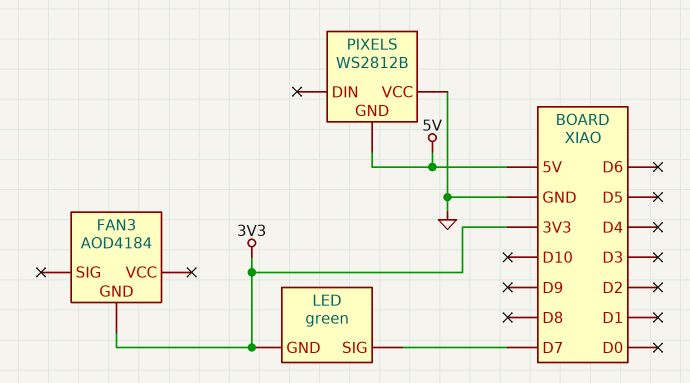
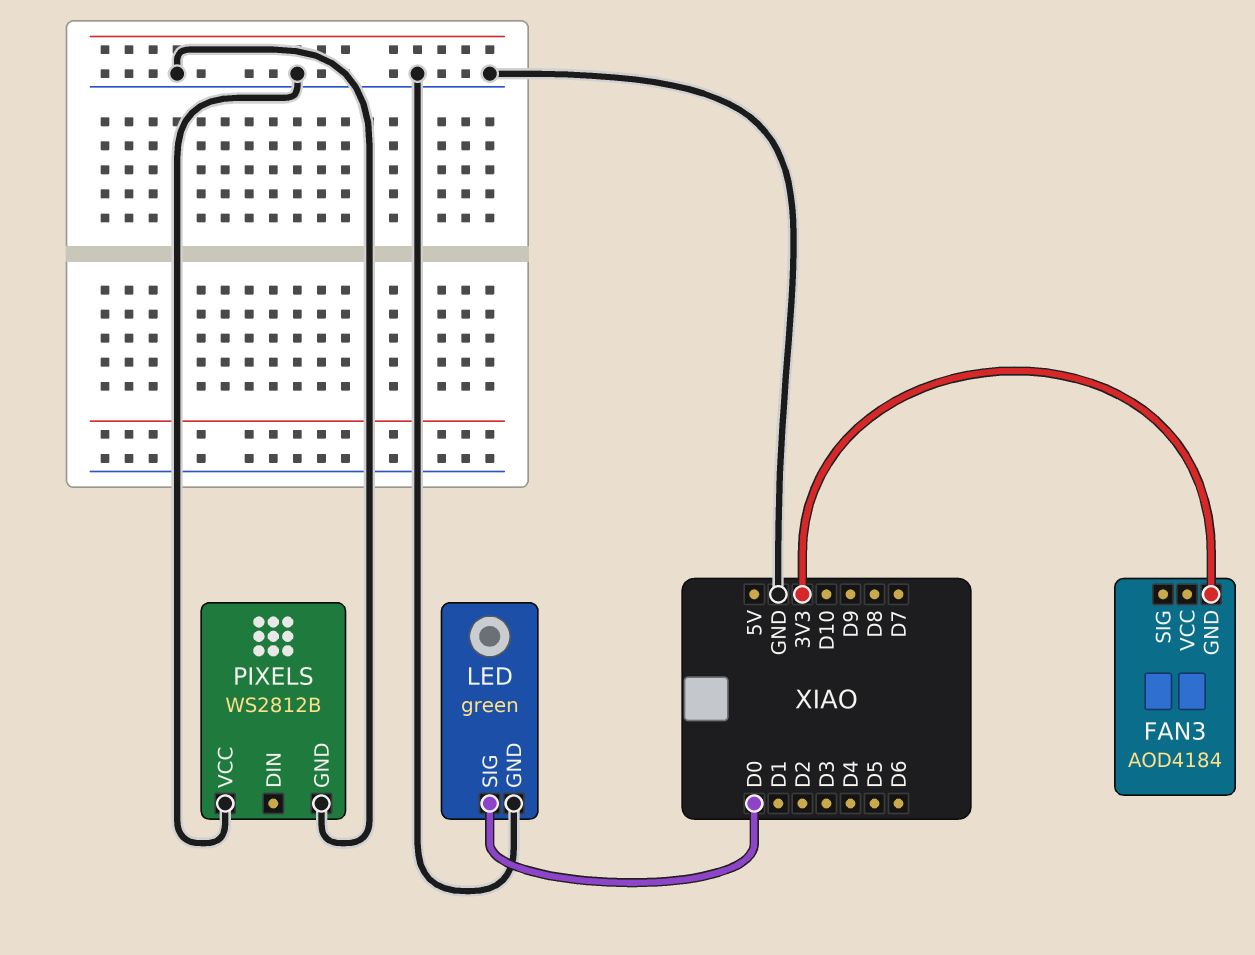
LED pin GND: 3V3 -> GND
LED pin SIG: D7 -> D0
PIXELS pin GND: 5V -> GND

